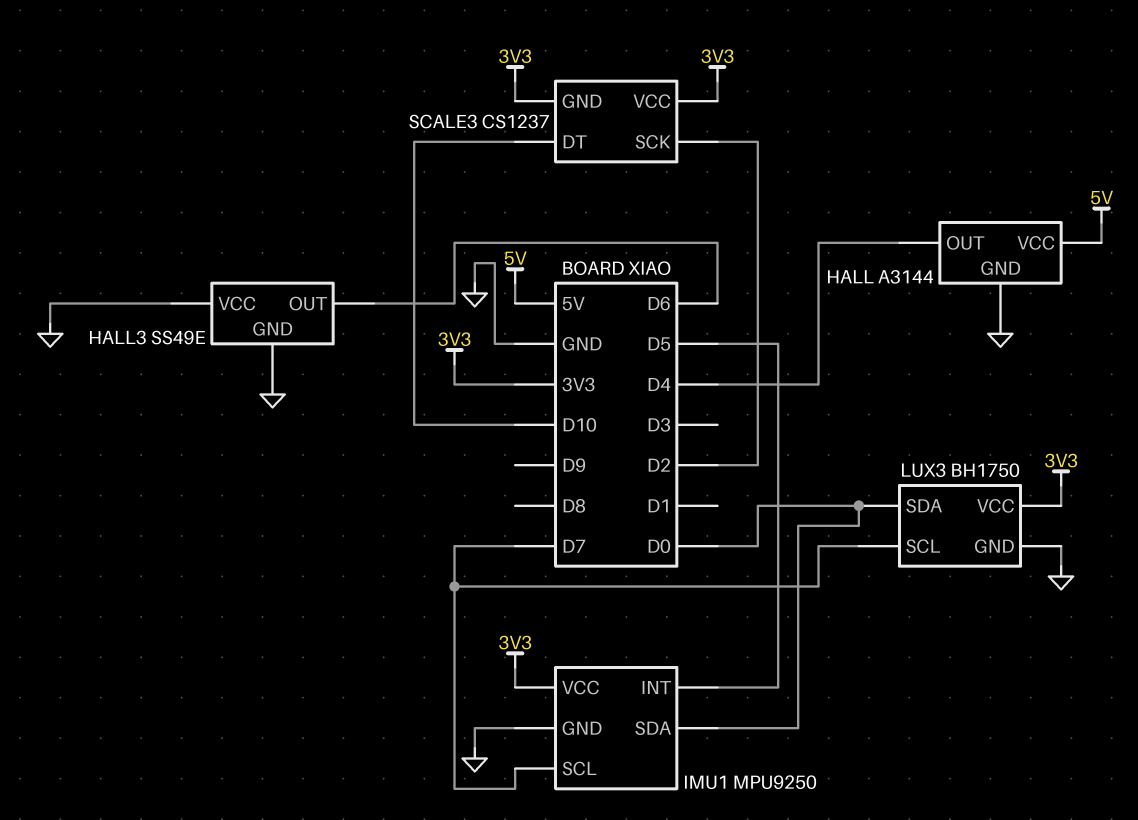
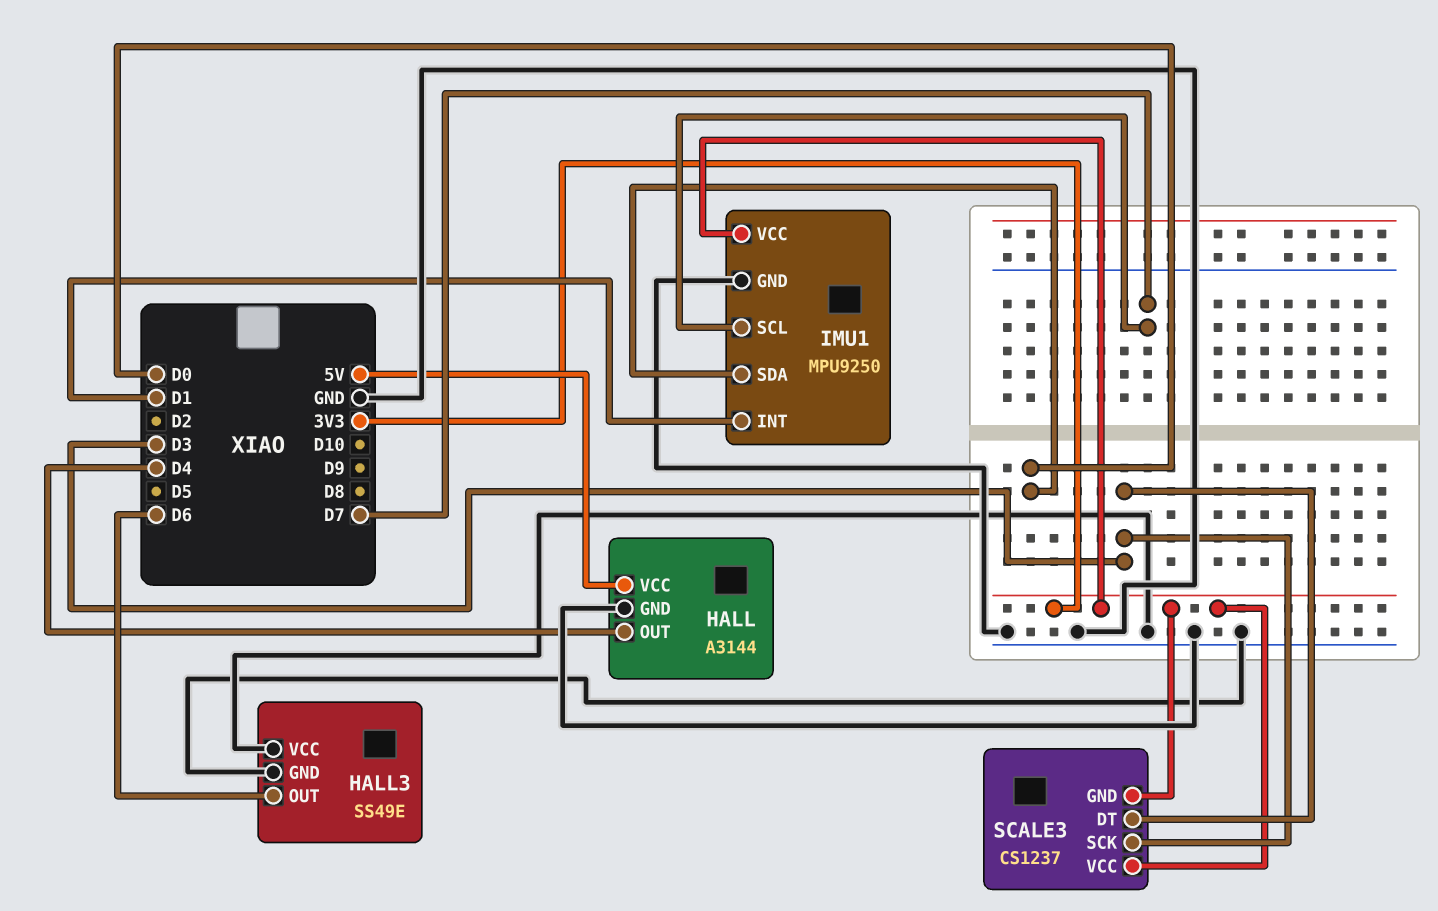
IMU1 pin INT: D5 -> D1
LUX3: BH1750 -> none
LUX3 pin GND: GND -> none
LUX3 pin SCL: D7 -> none
LUX3 pin SDA: D0 -> none
LUX3 pin VCC: 3V3 -> none
SCALE3 pin DT: D10 -> D3
SCALE3 pin SCK: D2 -> D3

